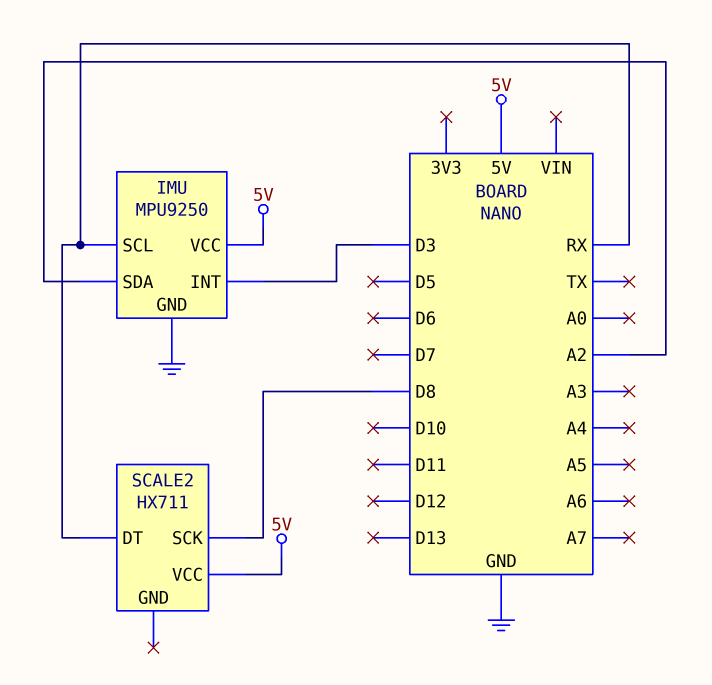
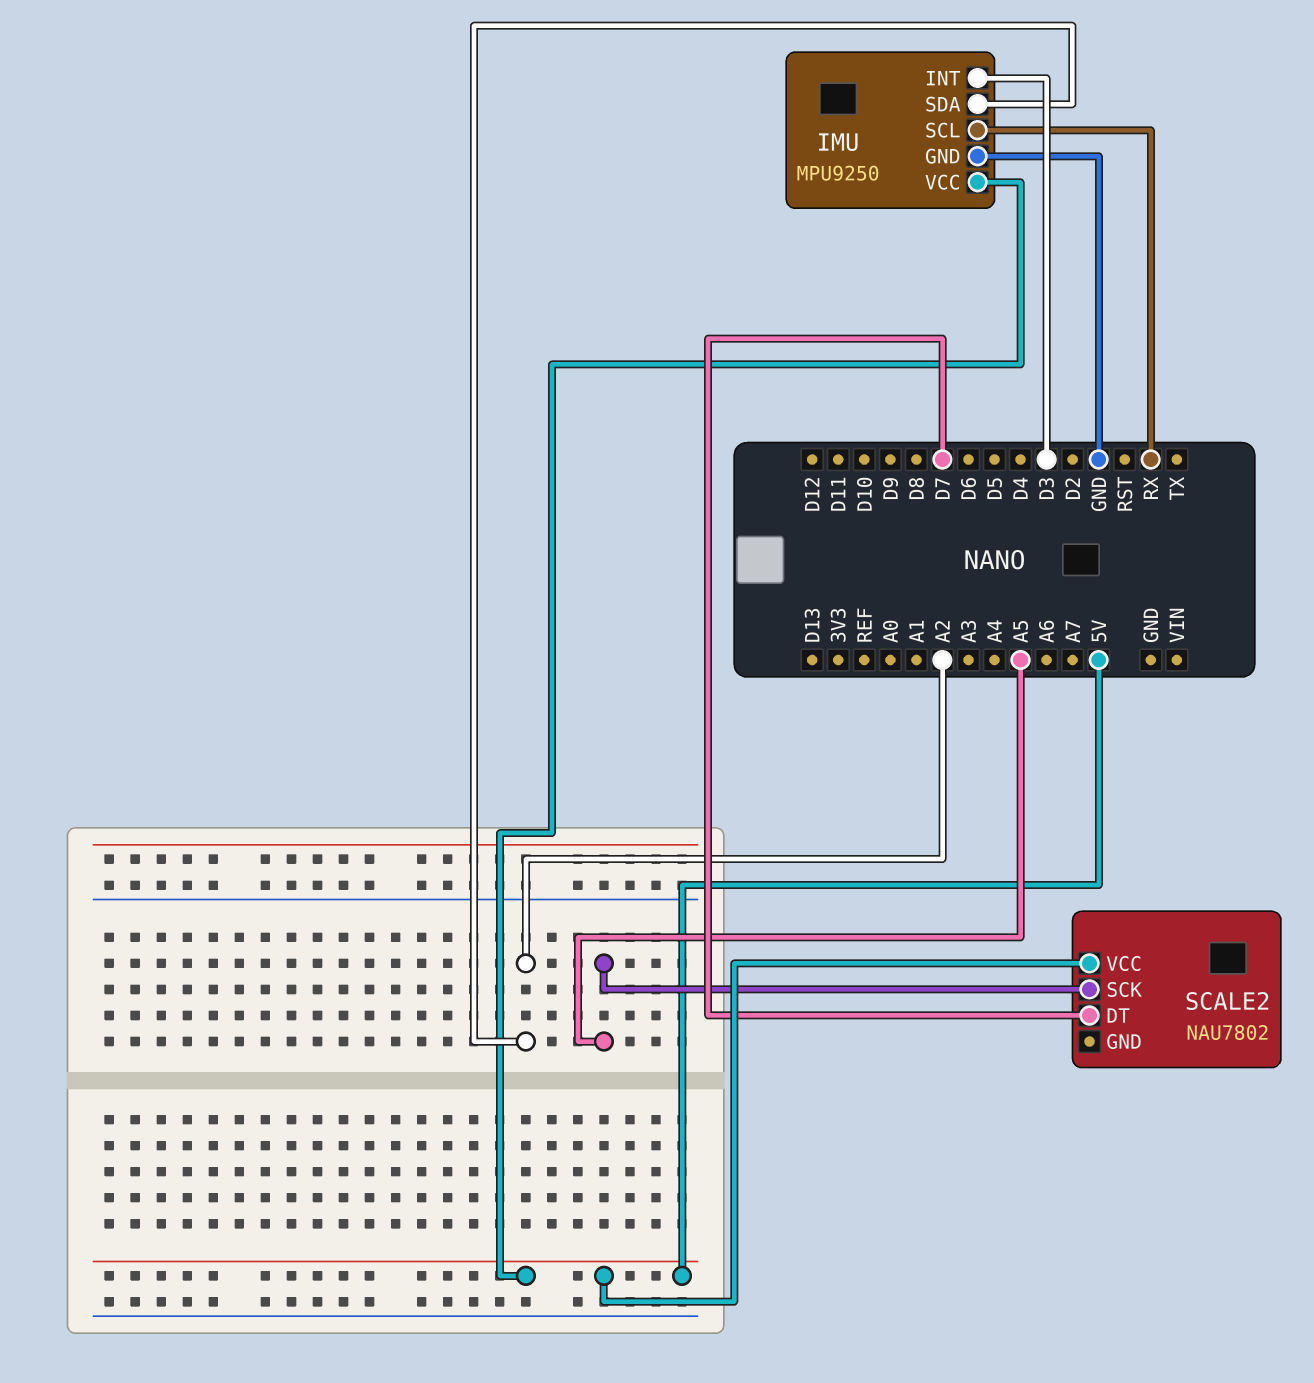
SCALE2: HX711 -> NAU7802
SCALE2 pin DT: RX -> D7
SCALE2 pin SCK: D8 -> A5

